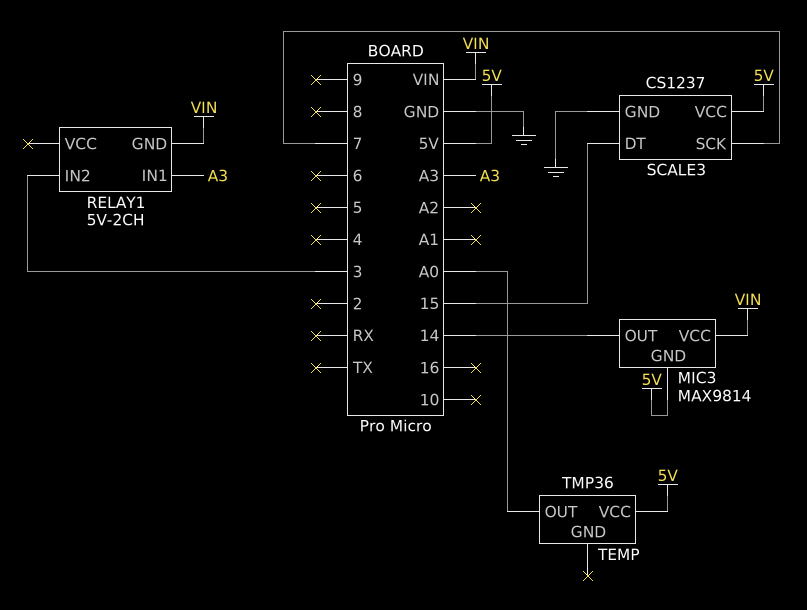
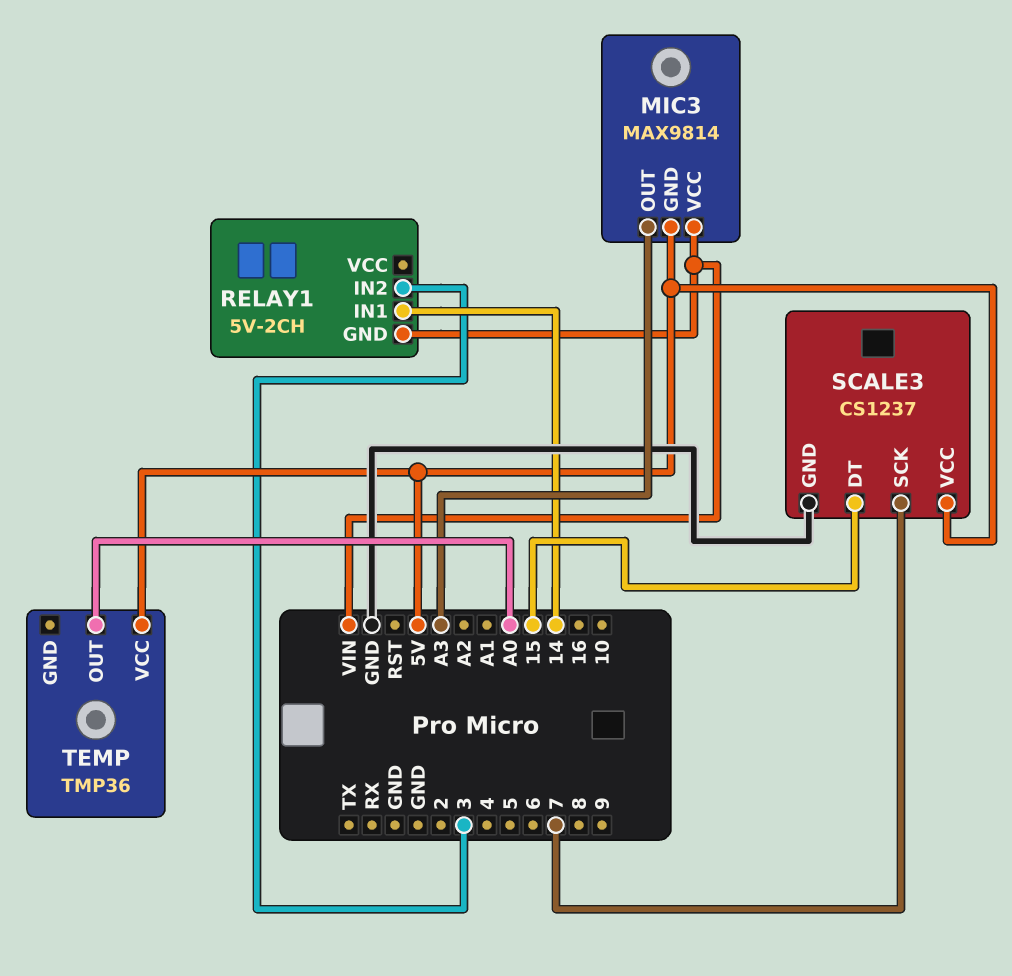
MIC3 pin OUT: 14 -> A3
RELAY1 pin IN1: A3 -> 14

